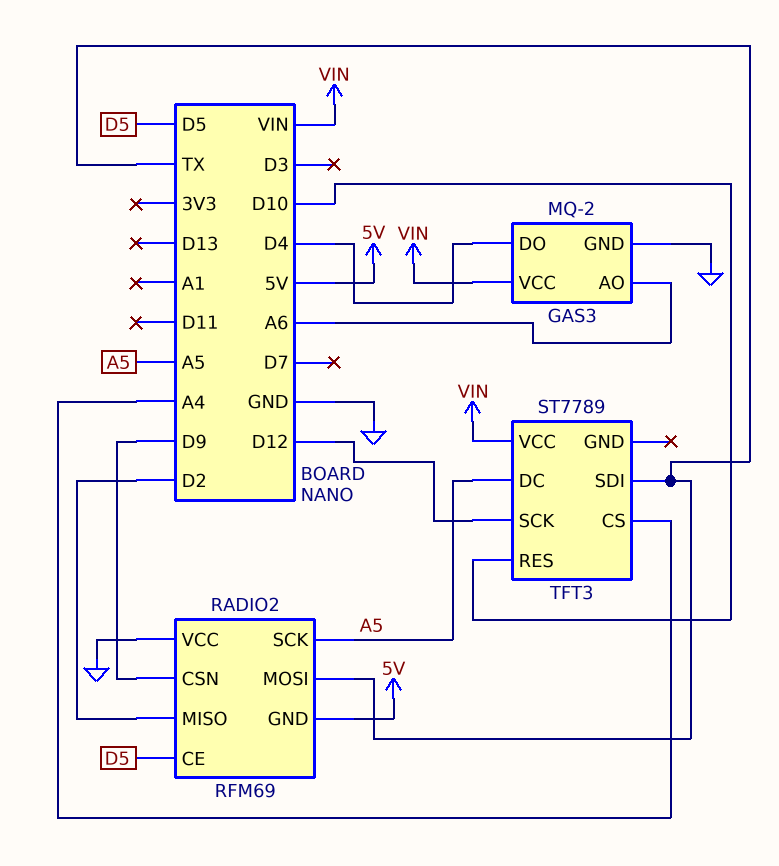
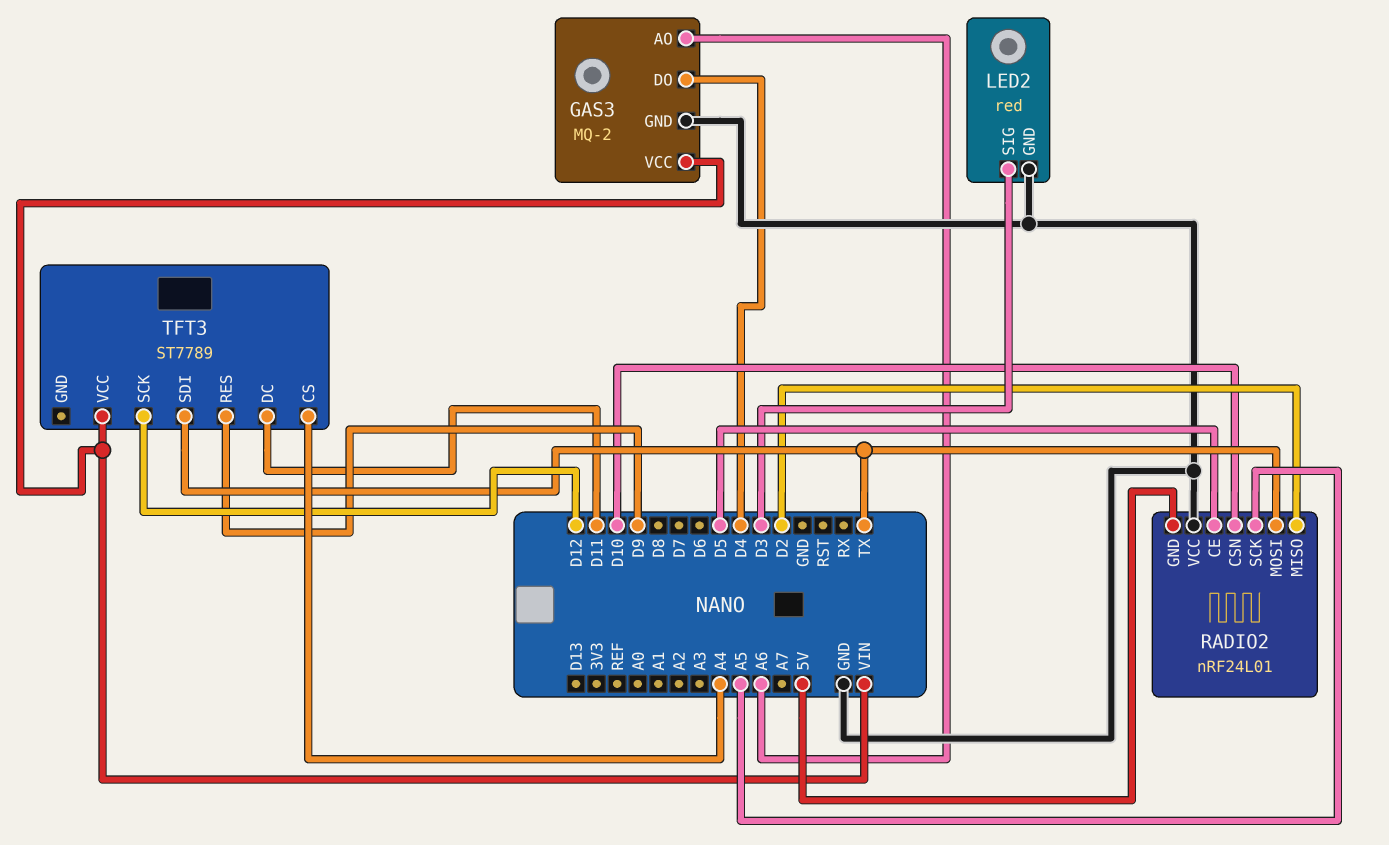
LED2: none -> red
LED2 pin GND: none -> GND
LED2 pin SIG: none -> D3
RADIO2: RFM69 -> nRF24L01
RADIO2 pin CSN: D9 -> D10
TFT3 pin DC: A5 -> D11
TFT3 pin RES: D10 -> D9

